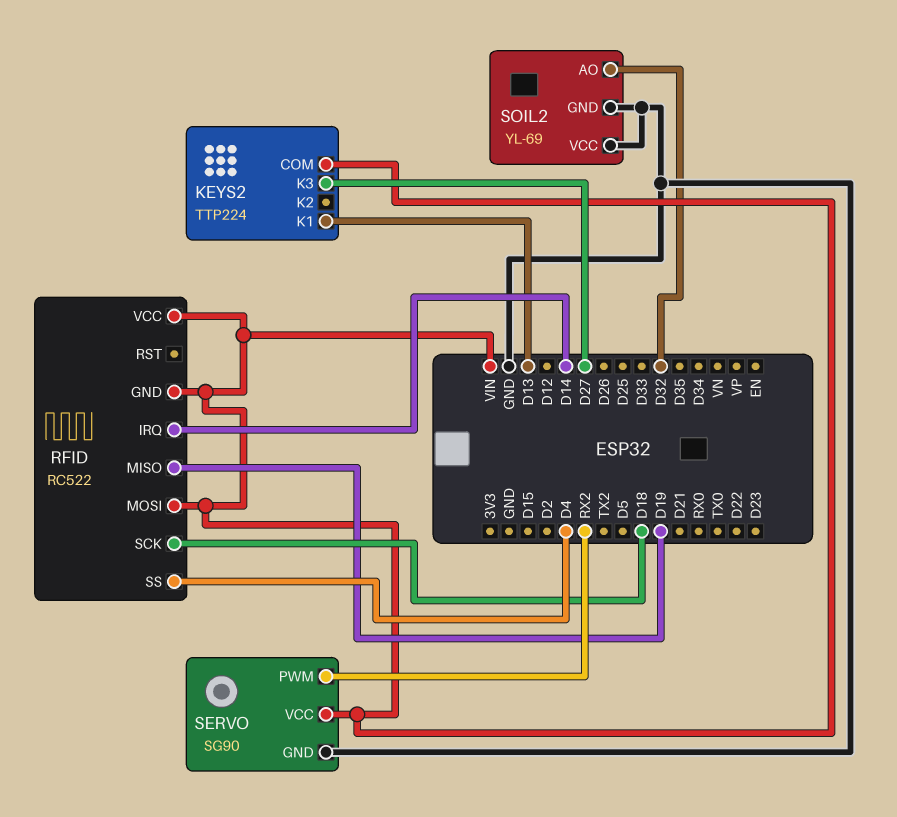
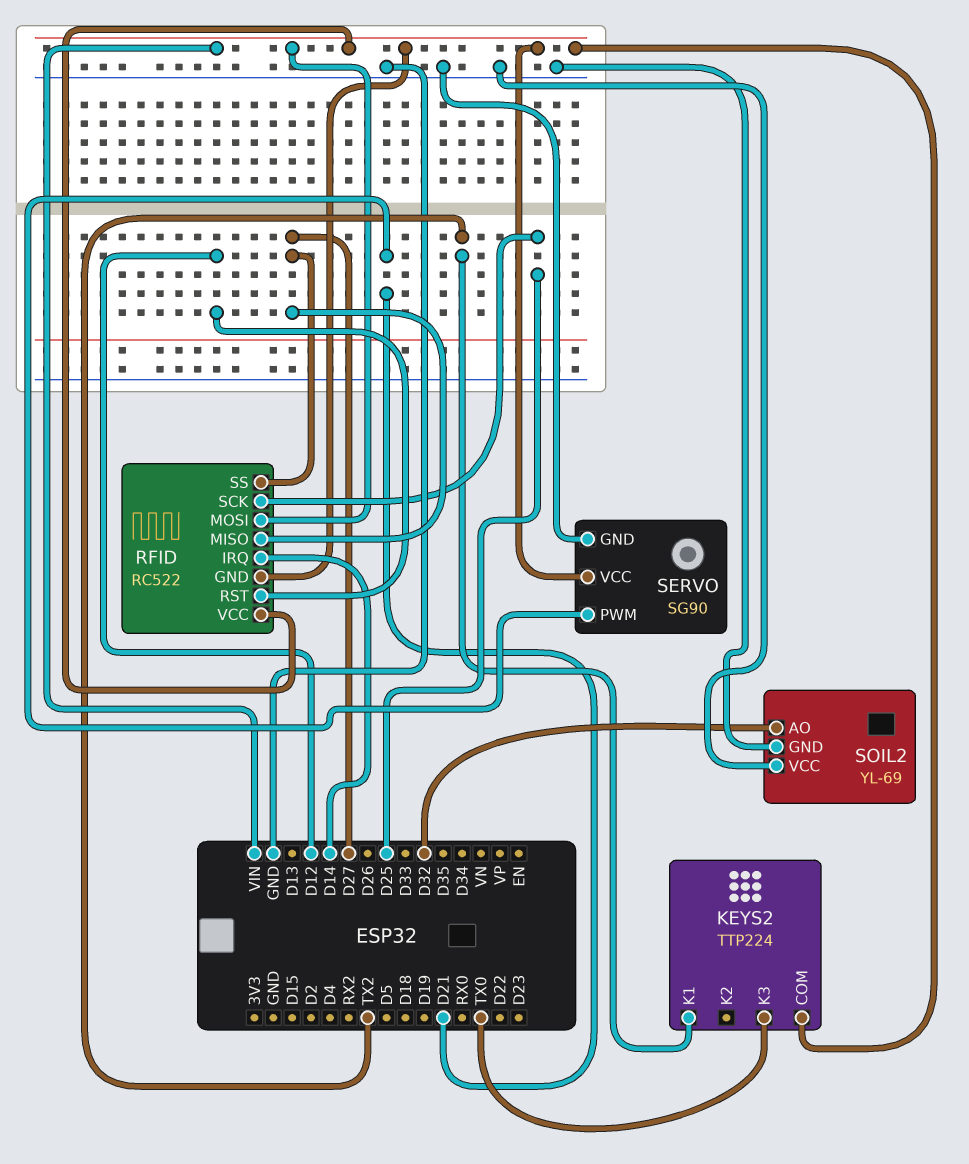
KEYS2 pin K1: D13 -> TX2
KEYS2 pin K3: D27 -> TX0
RFID pin MISO: D19 -> D27
RFID pin RST: none -> D12
RFID pin SCK: D18 -> D25
RFID pin SS: D4 -> D27
SERVO pin PWM: RX2 -> D21

